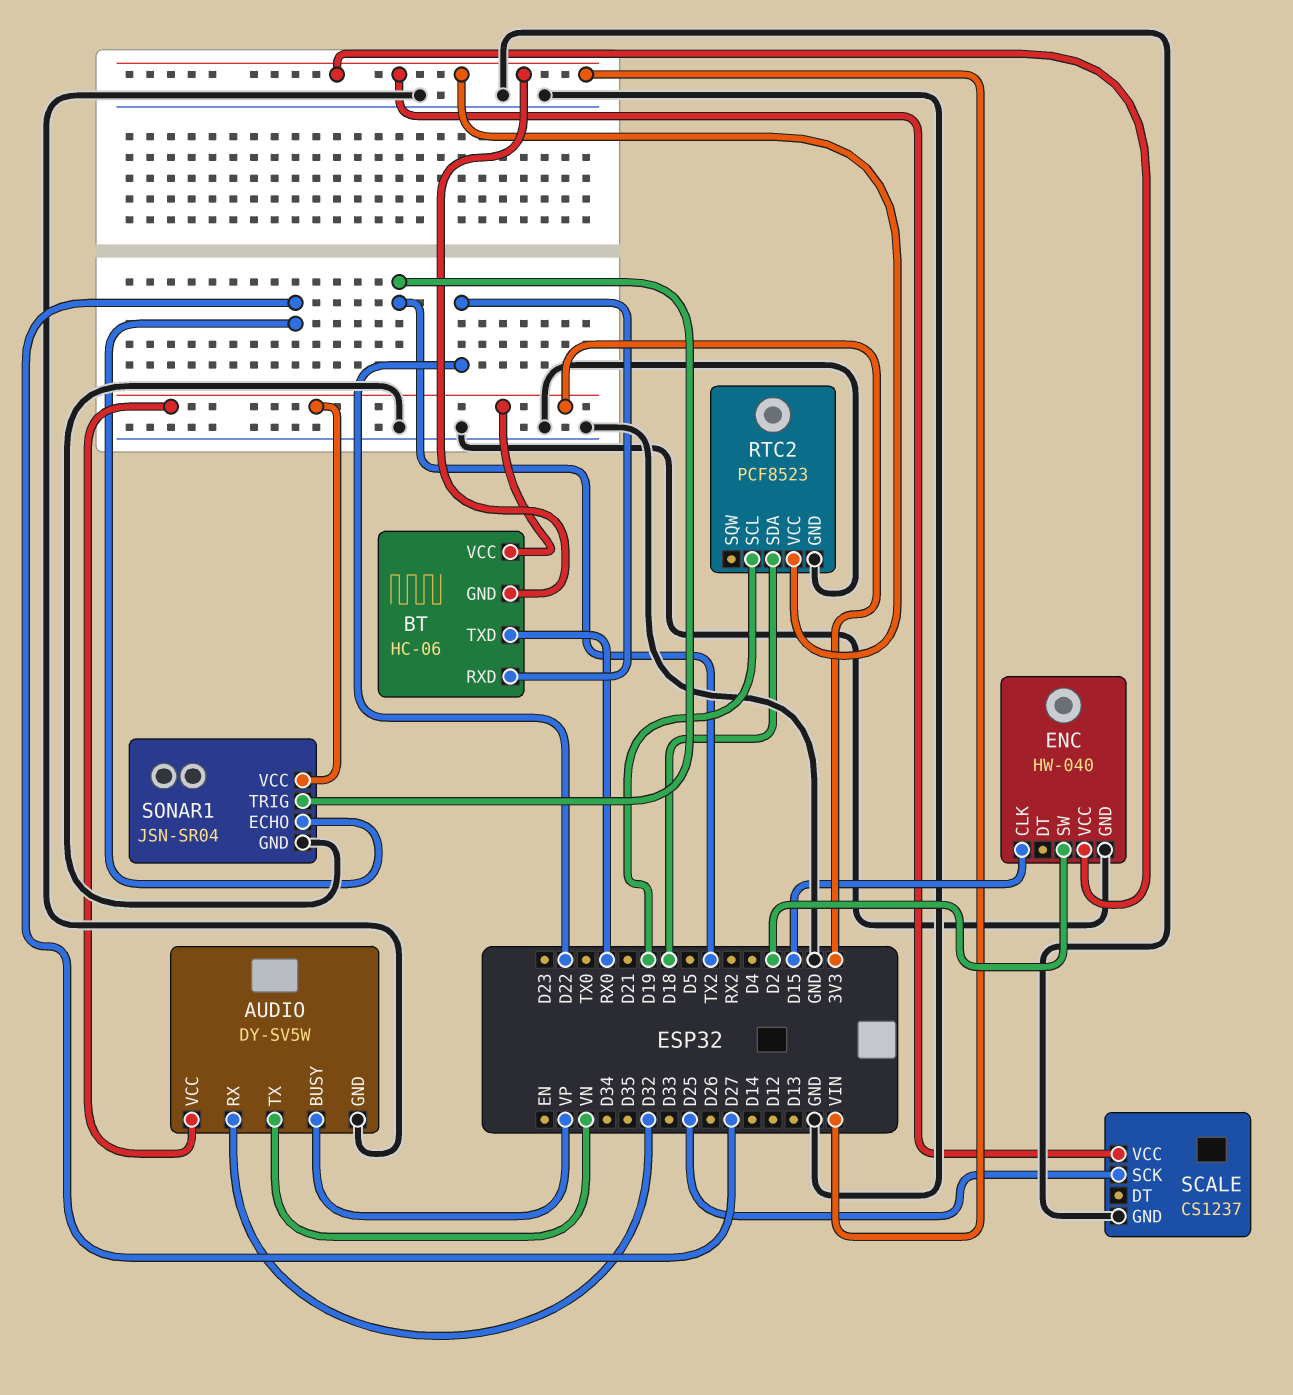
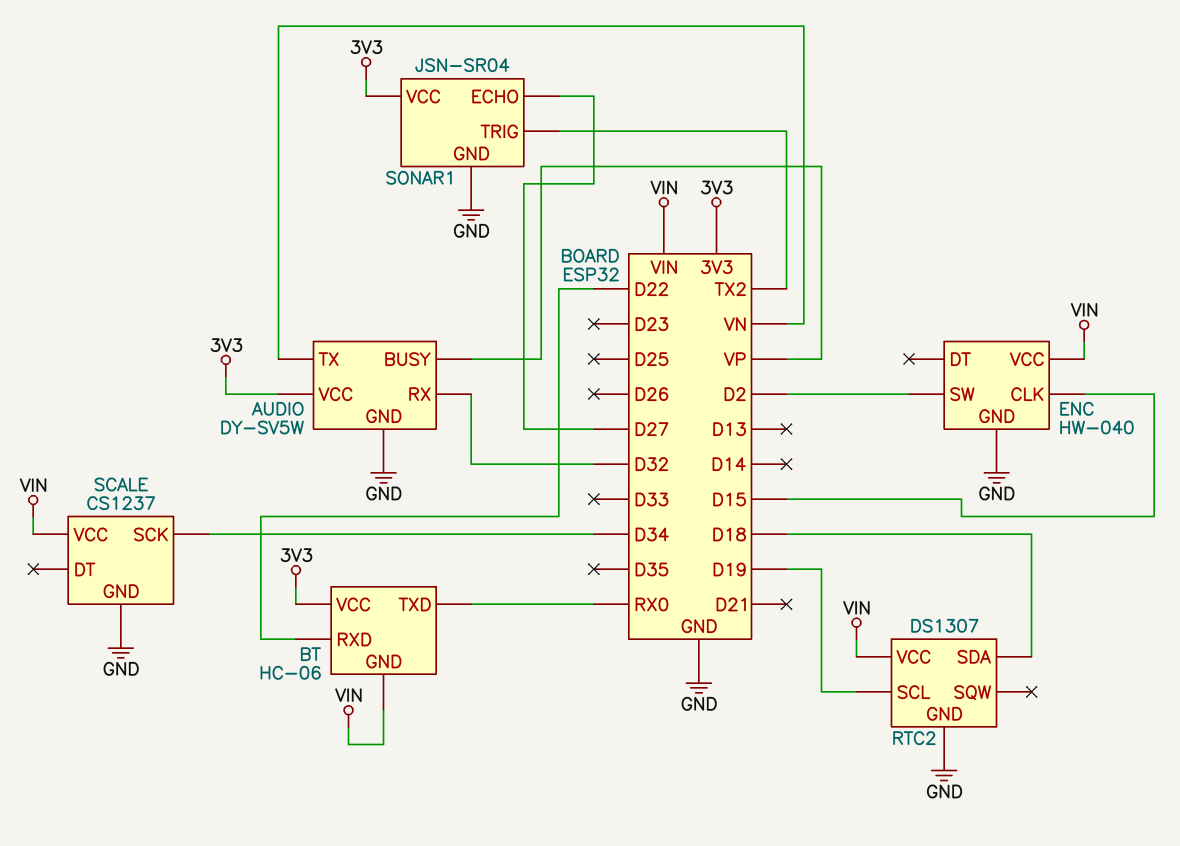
RTC2: PCF8523 -> DS1307
SCALE pin SCK: D25 -> D34

